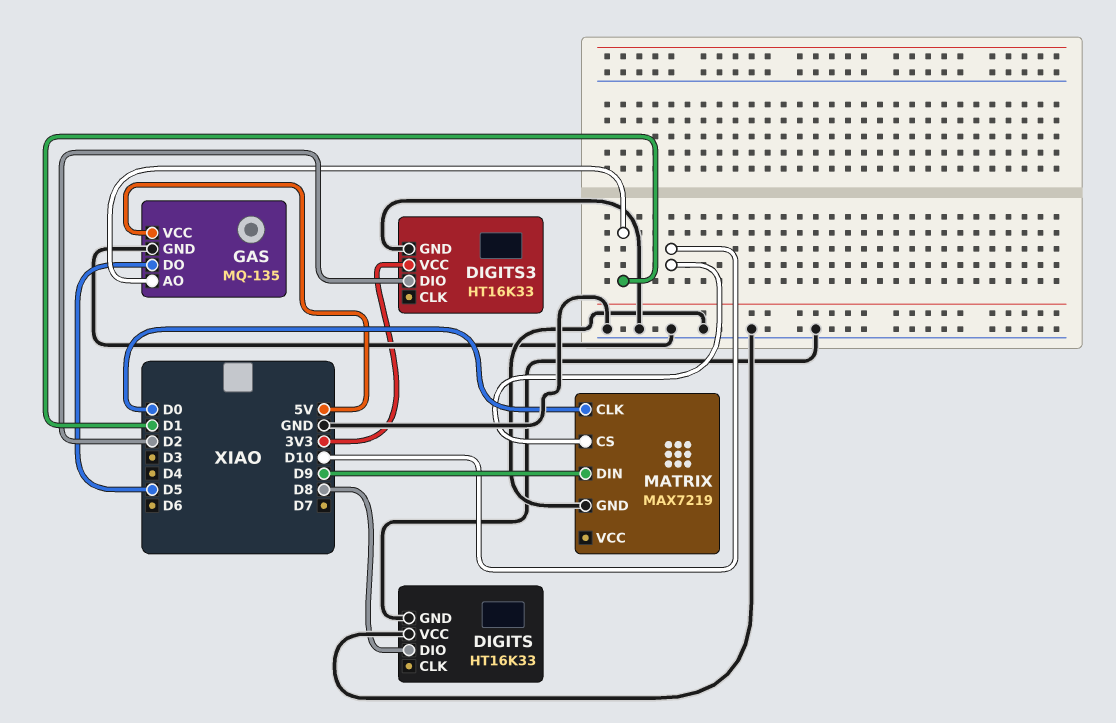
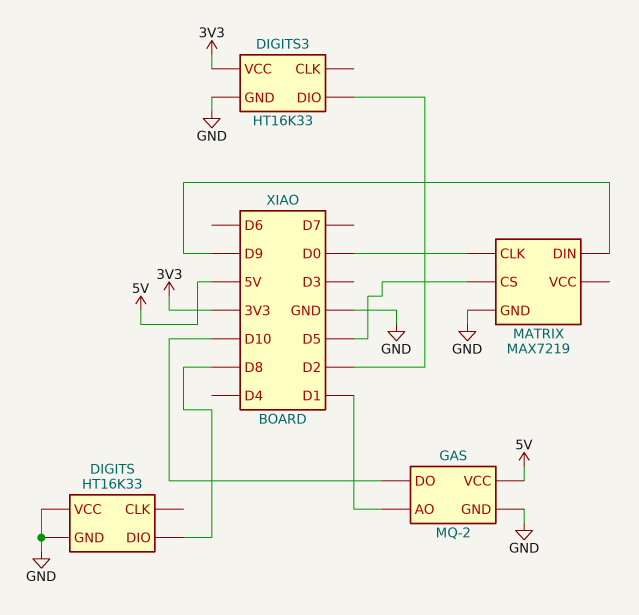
GAS: MQ-135 -> MQ-2
GAS pin DO: D5 -> D10
MATRIX pin CS: D10 -> D5

